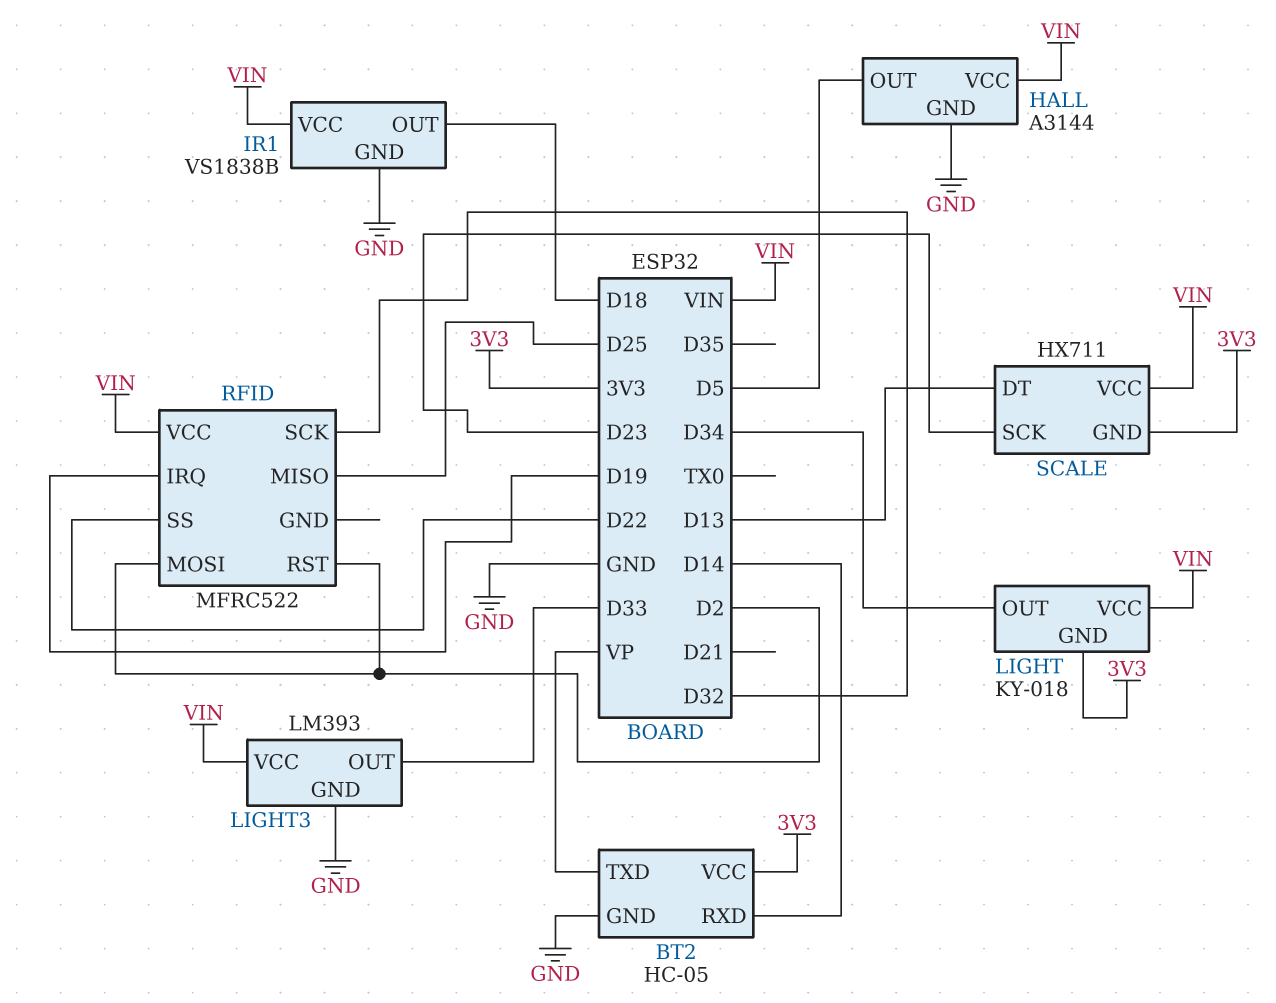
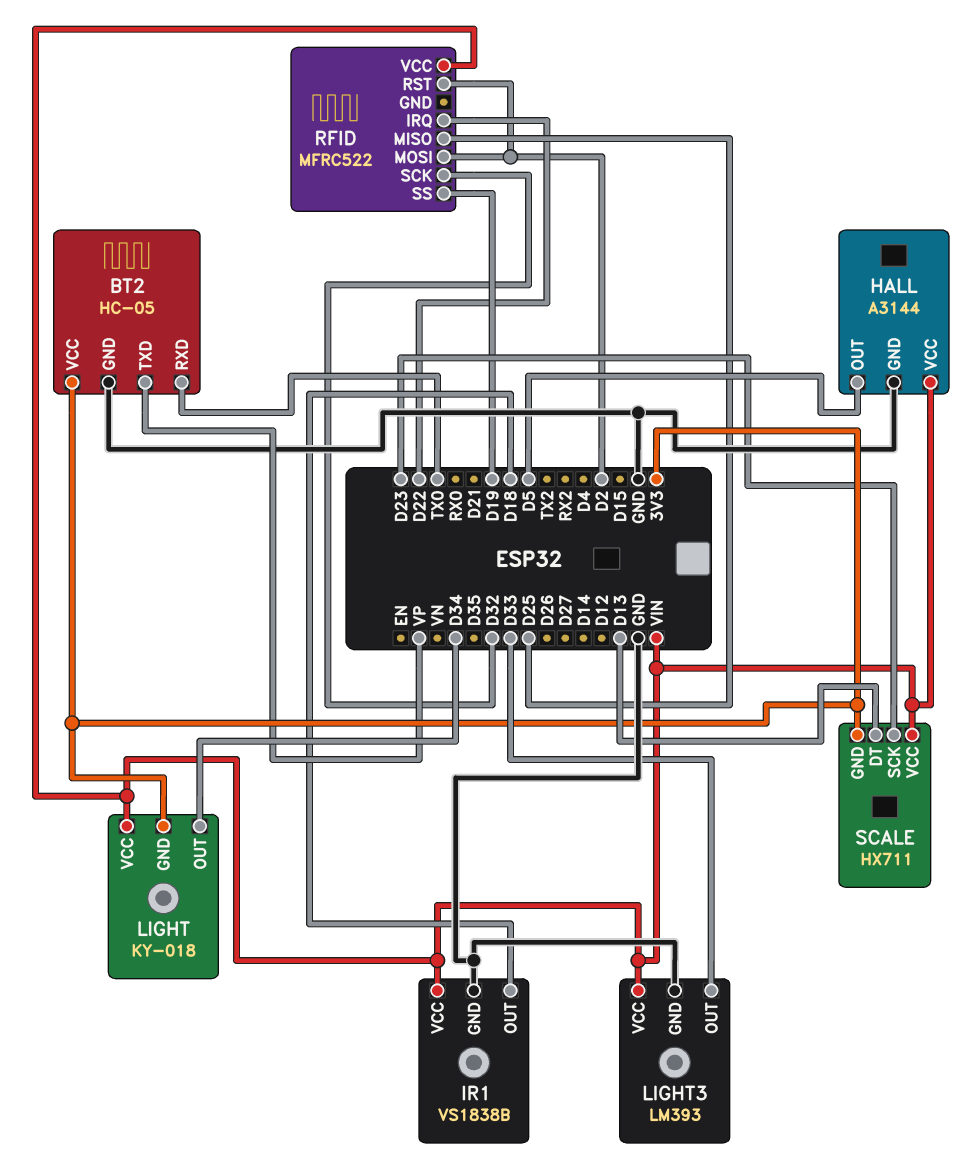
BT2 pin RXD: D14 -> TX0
RFID pin IRQ: D19 -> D22
RFID pin SS: D22 -> D19

